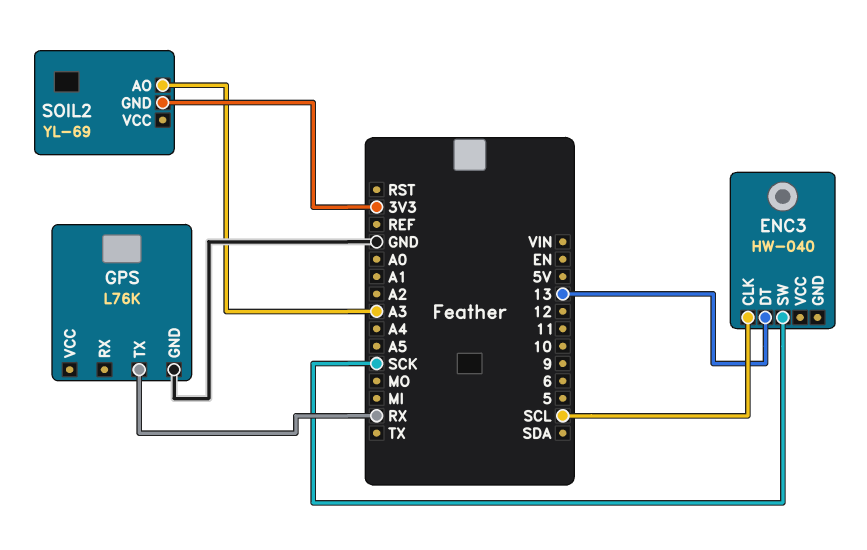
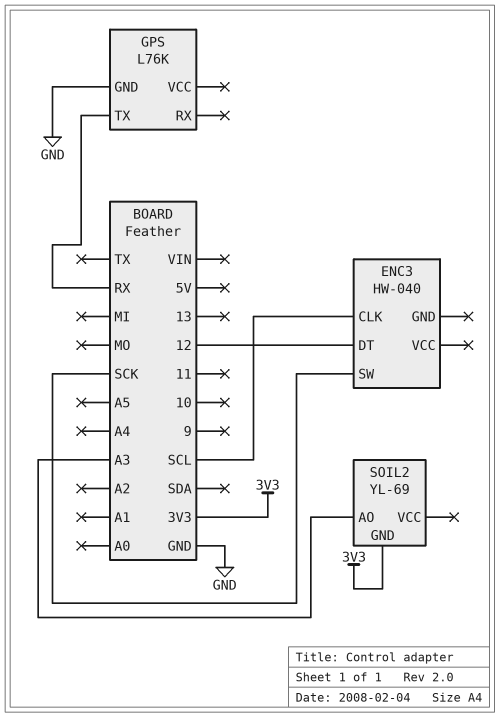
ENC3 pin DT: 13 -> 12

